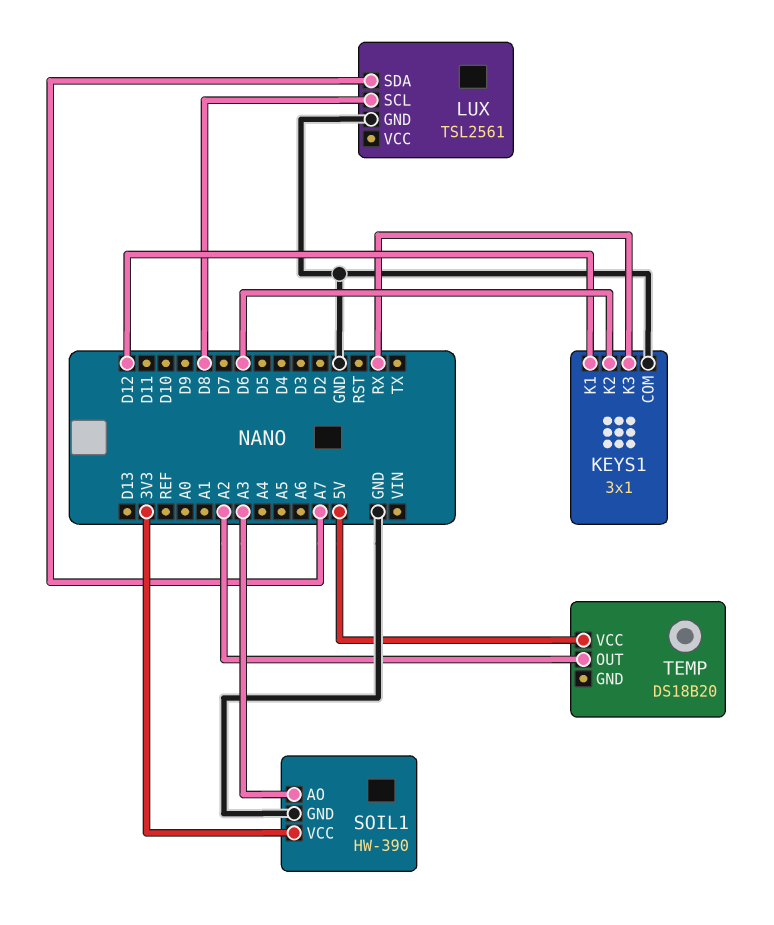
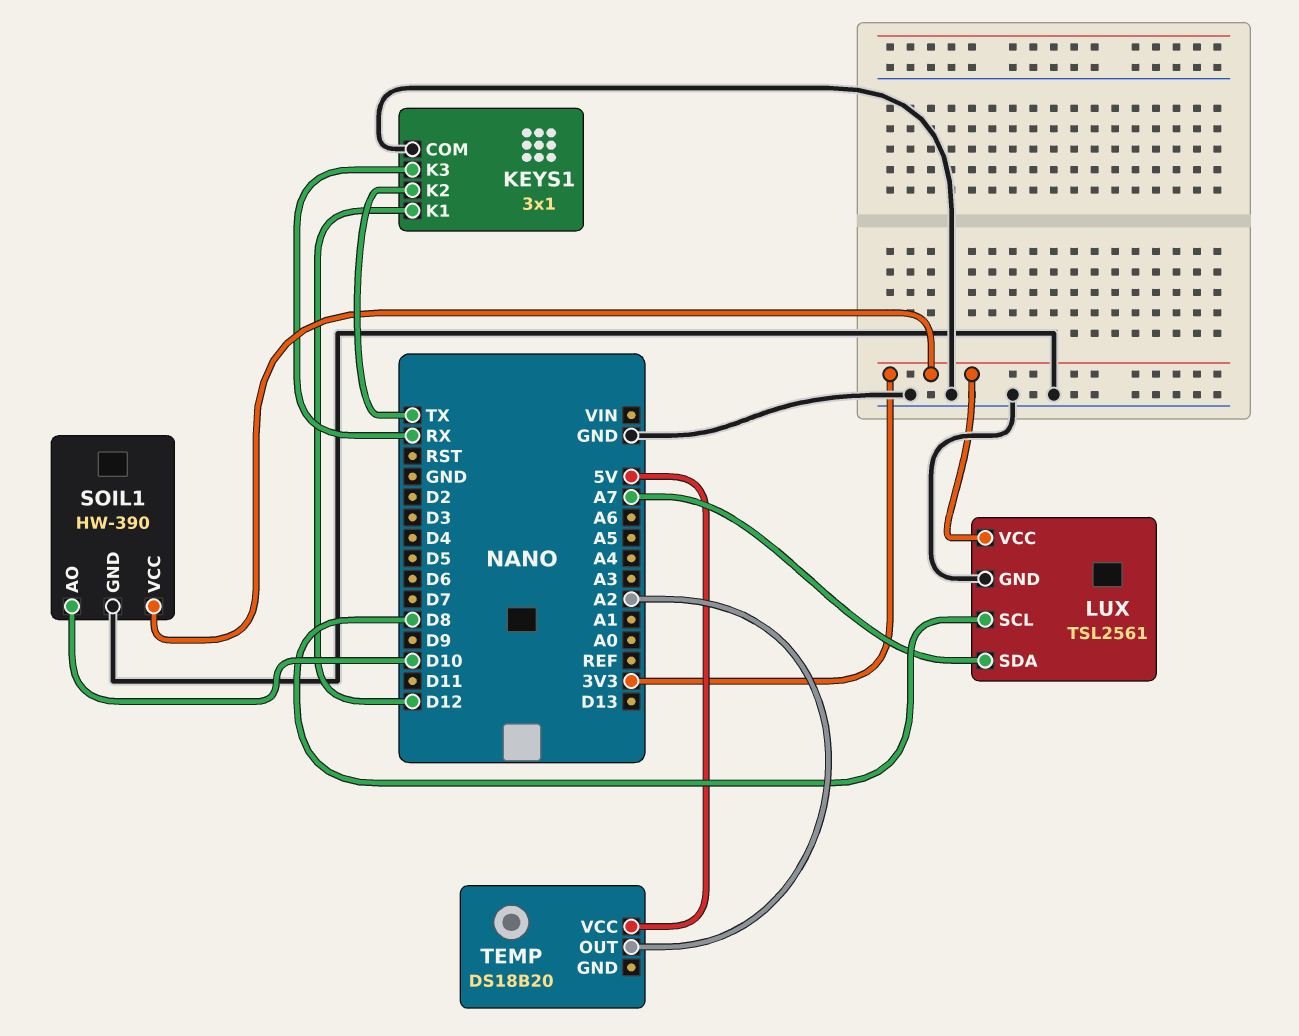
KEYS1 pin K2: D6 -> TX
LUX pin VCC: none -> 3V3
SOIL1 pin AO: A3 -> D10

